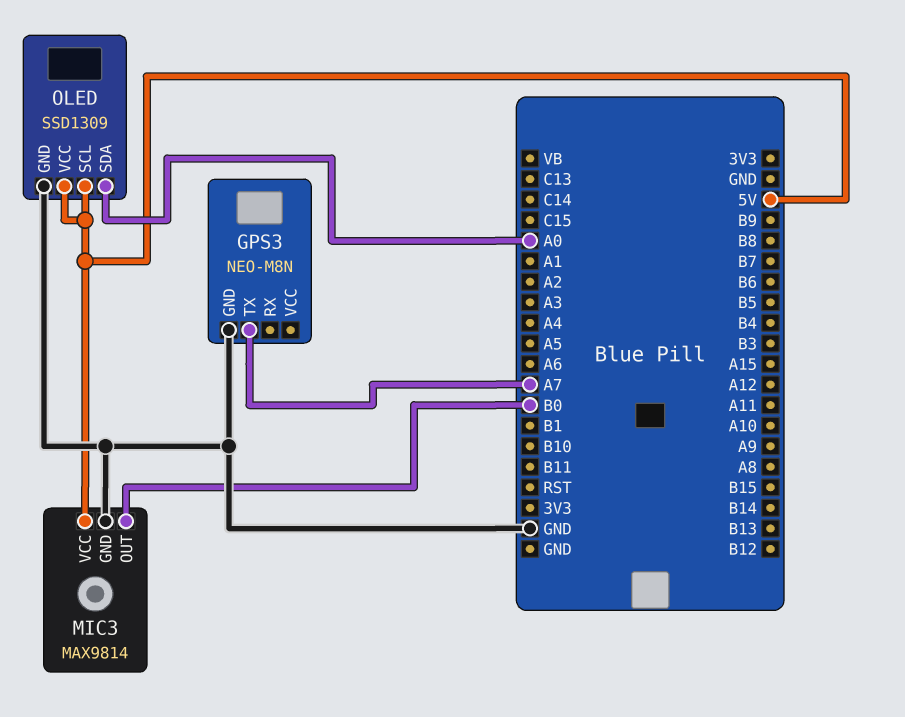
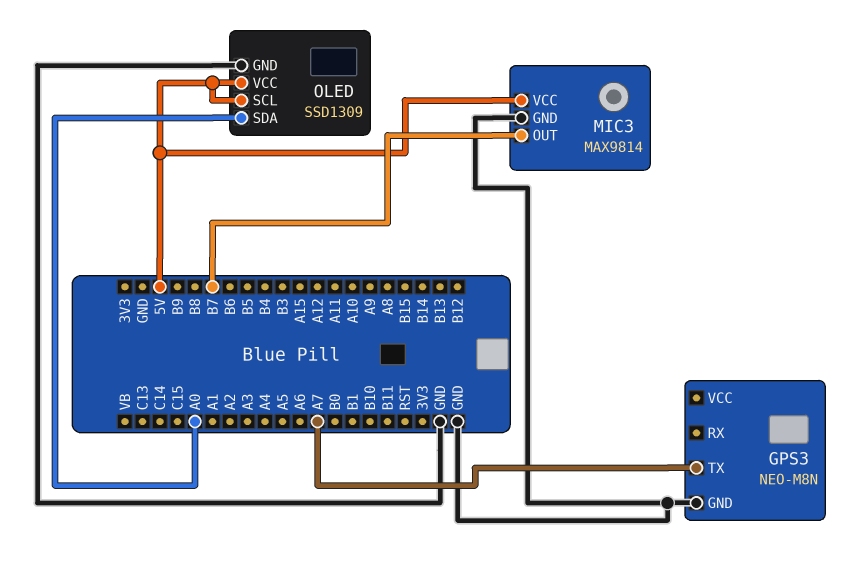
MIC3 pin OUT: B0 -> B7

